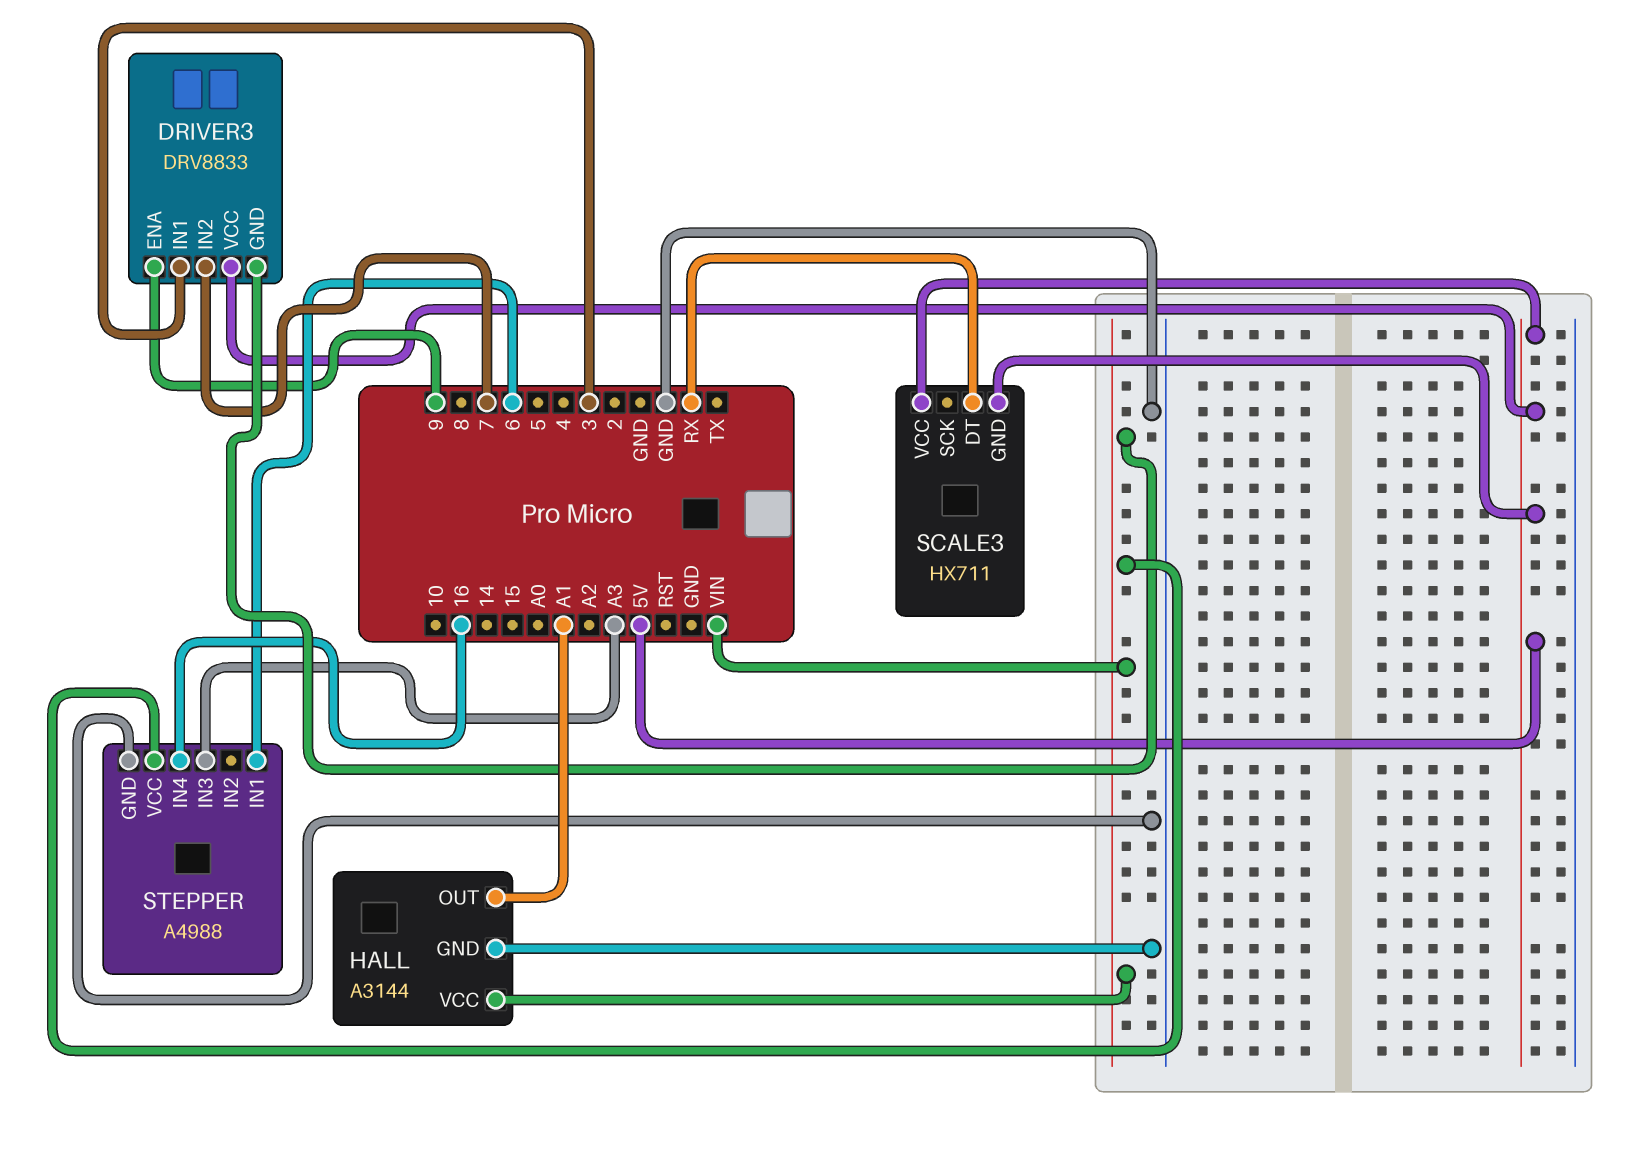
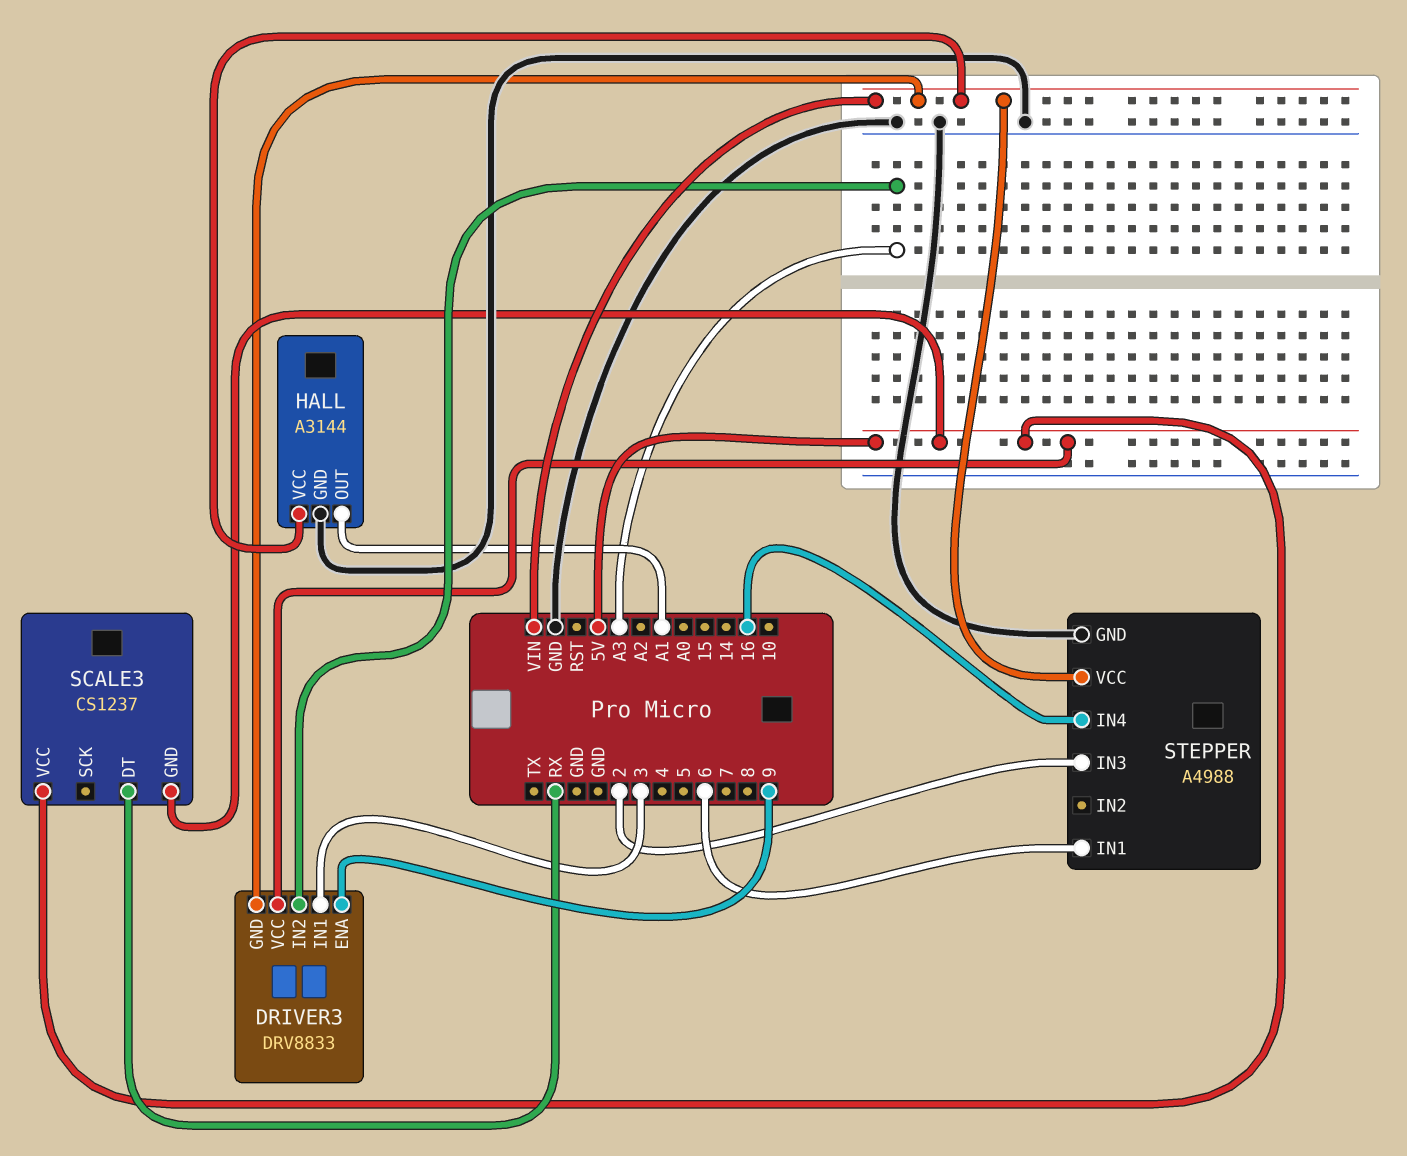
DRIVER3 pin IN2: 7 -> A3
SCALE3: HX711 -> CS1237
STEPPER pin IN3: A3 -> 2

